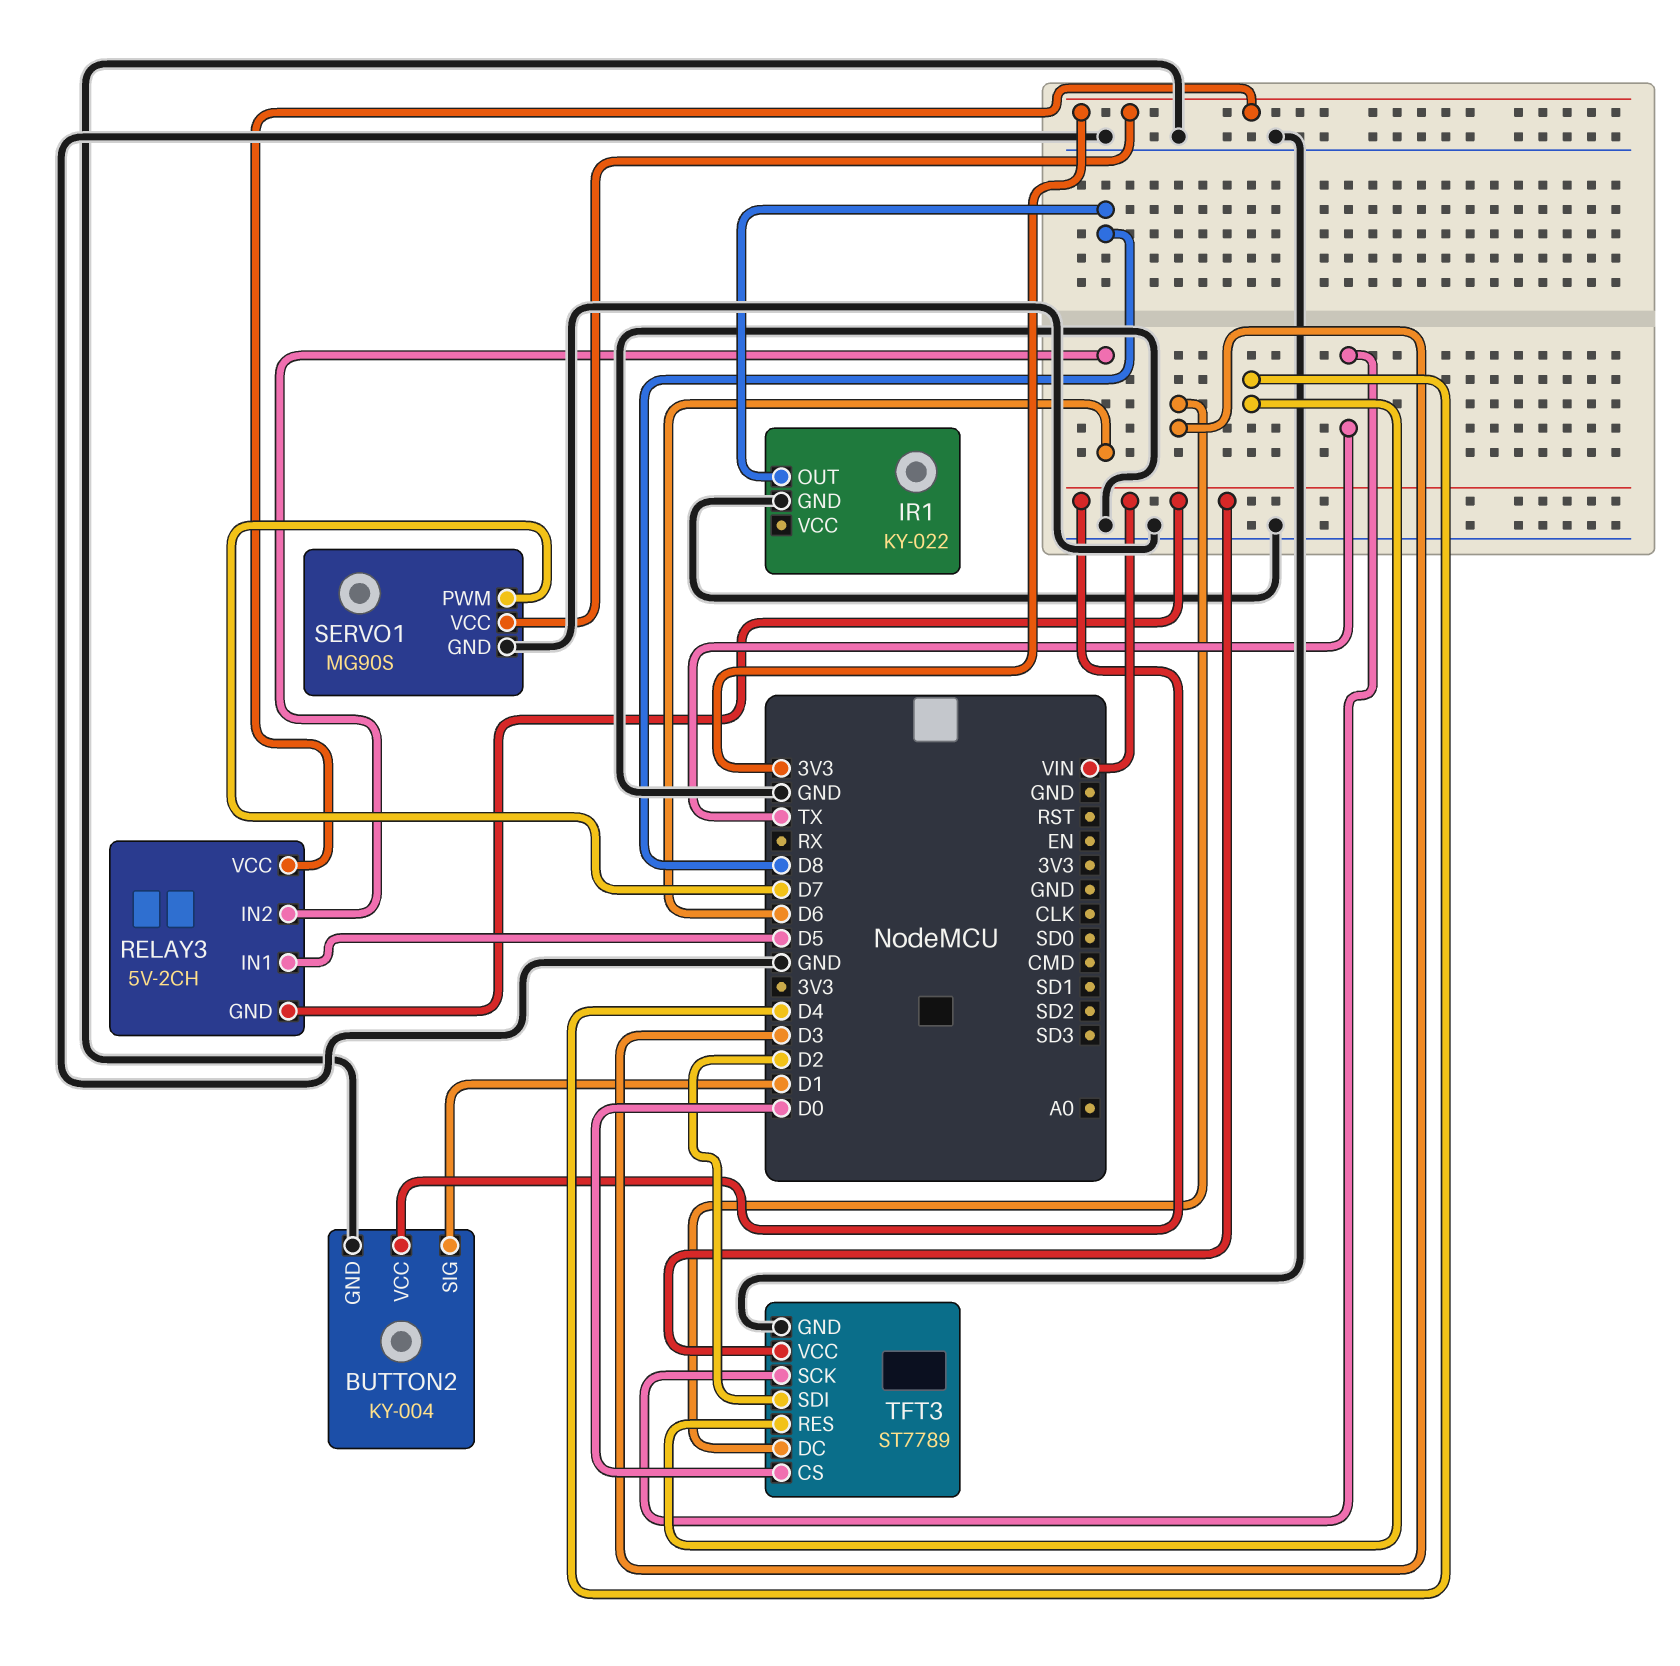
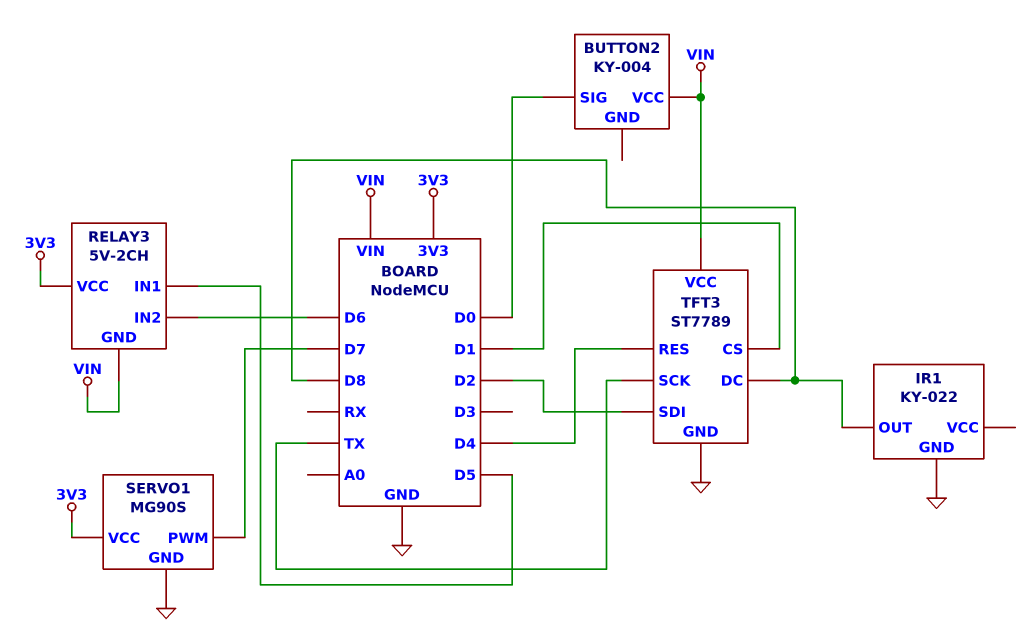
BUTTON2 pin GND: GND -> none
BUTTON2 pin SIG: D1 -> D0
TFT3 pin CS: D0 -> D1
TFT3 pin DC: D3 -> D8

